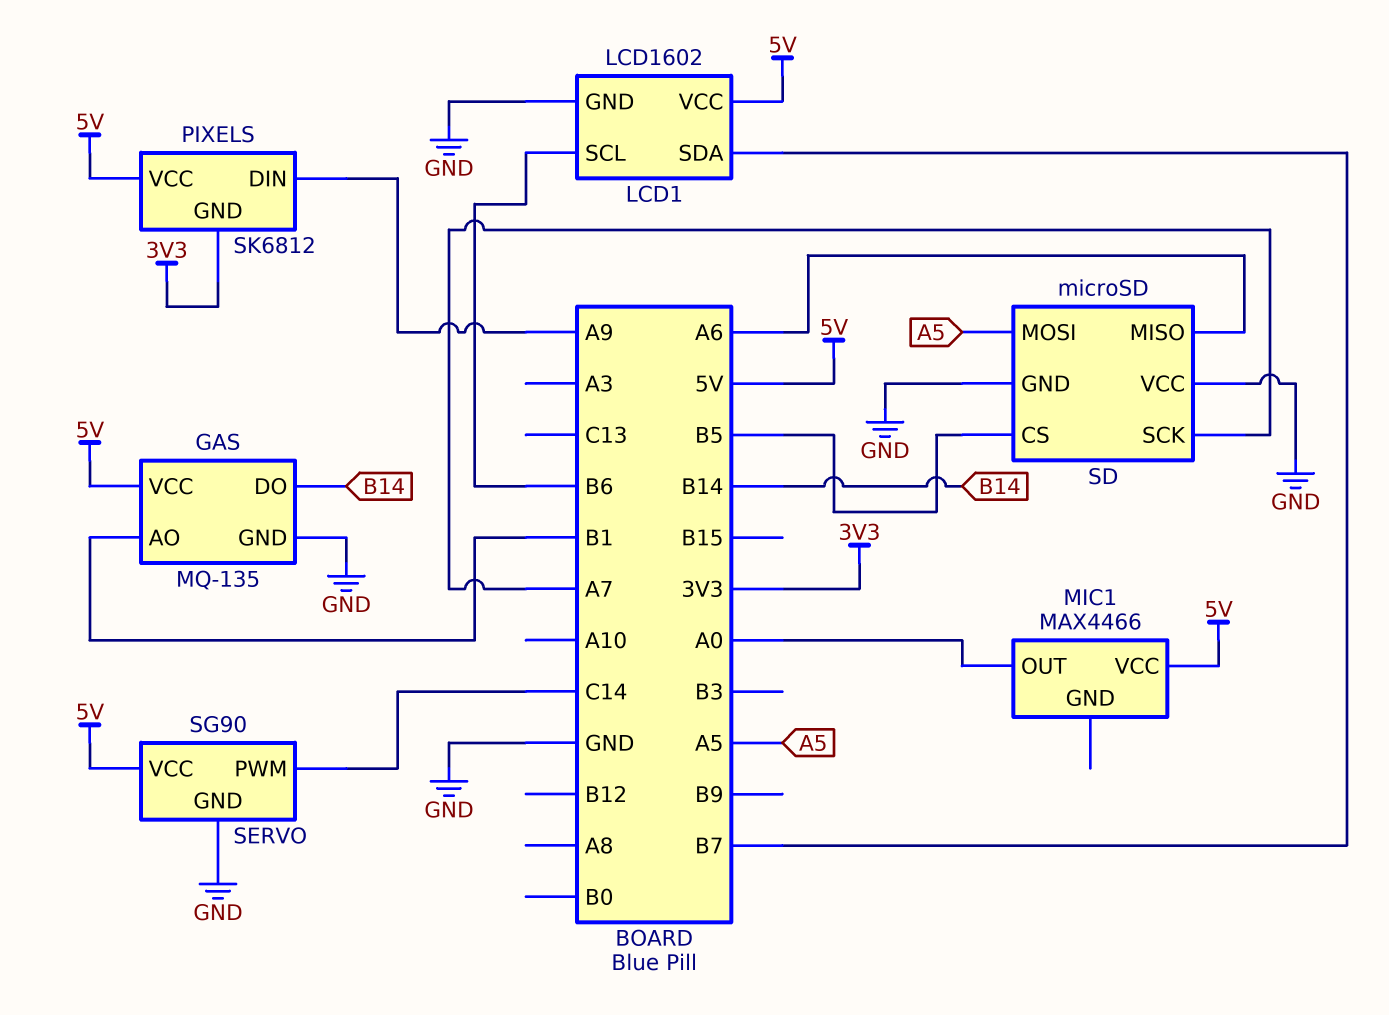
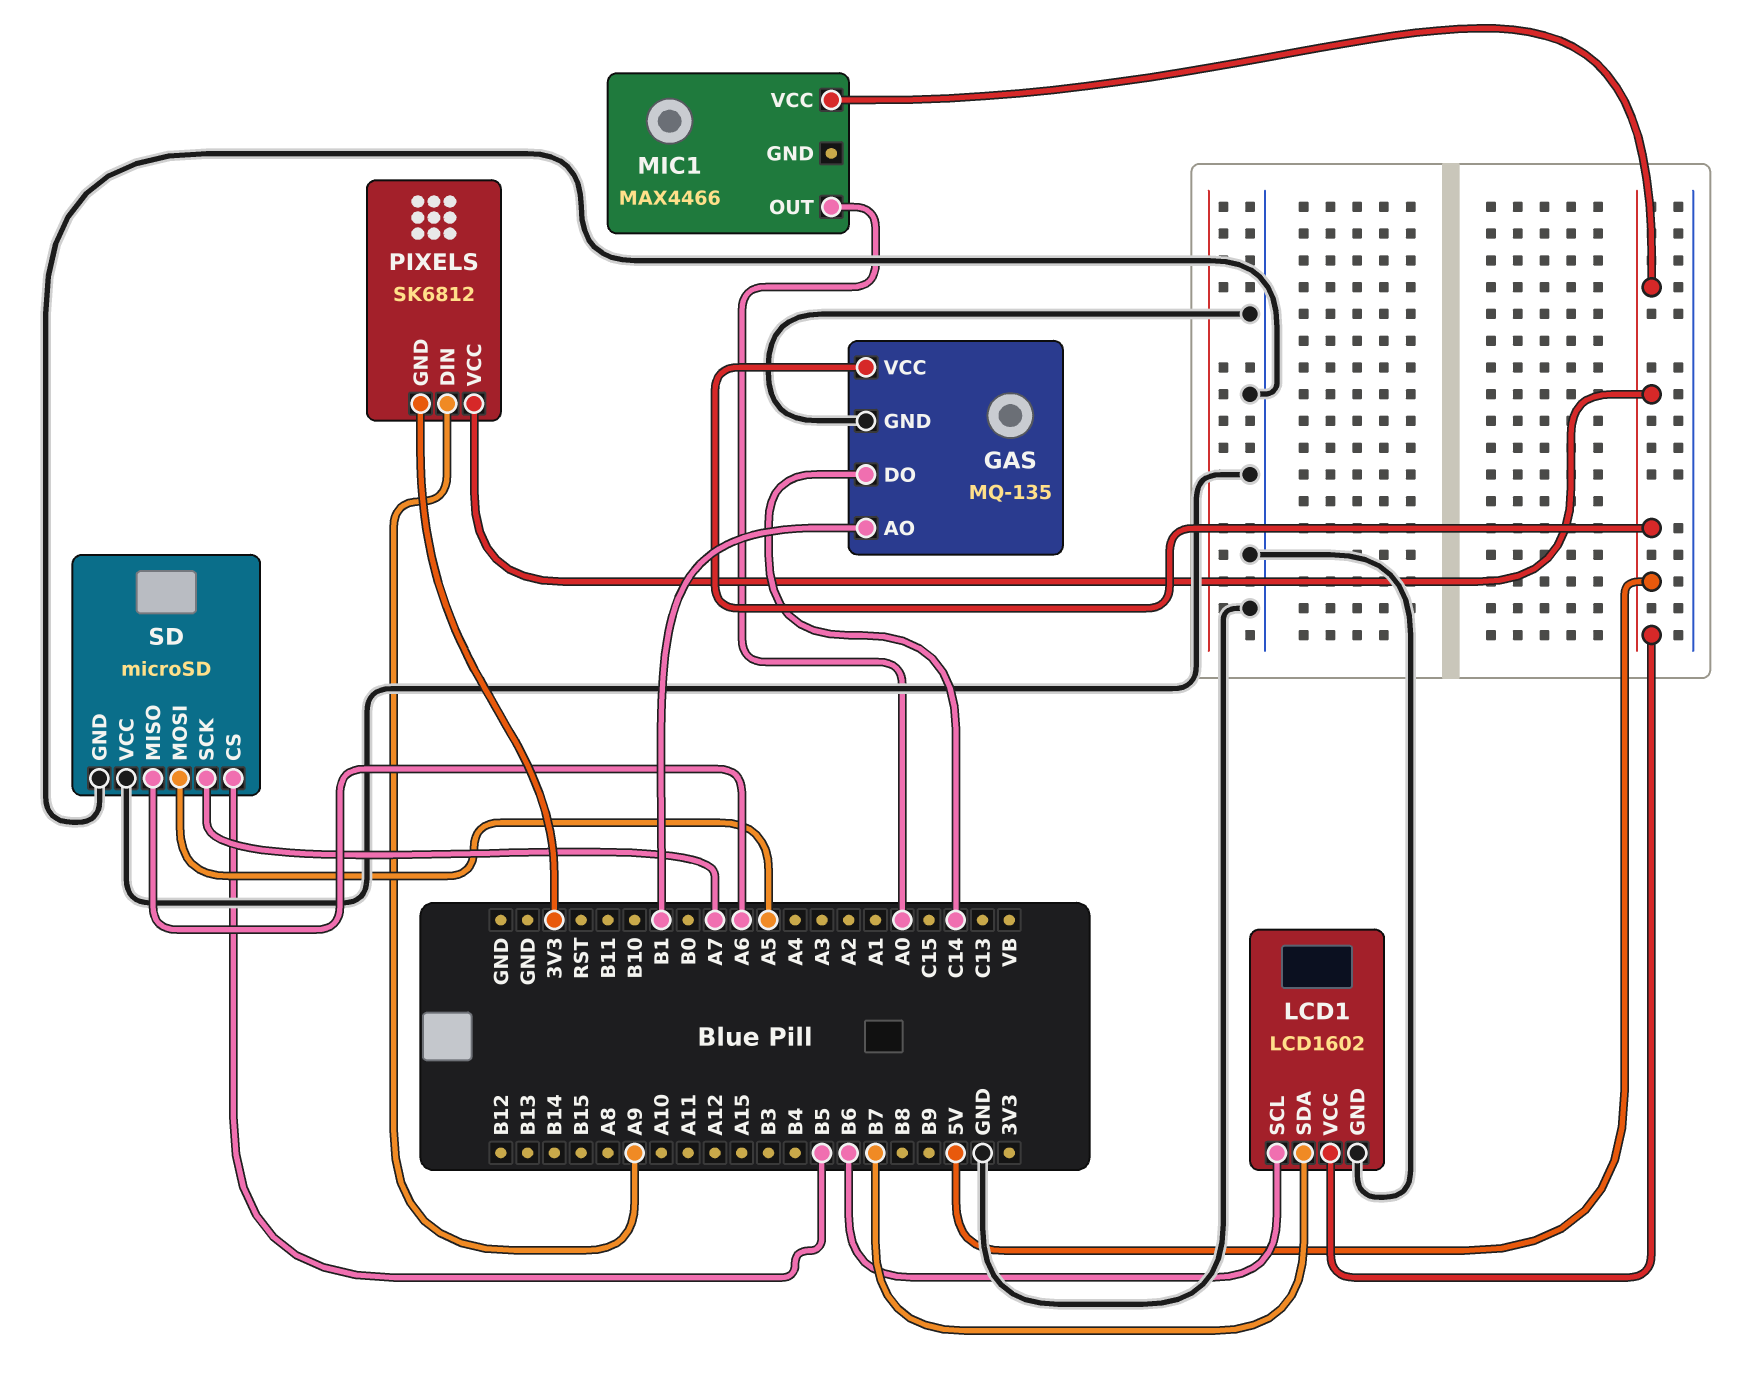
GAS pin DO: B14 -> C14
SERVO: SG90 -> none
SERVO pin GND: GND -> none
SERVO pin PWM: C14 -> none
SERVO pin VCC: 5V -> none

